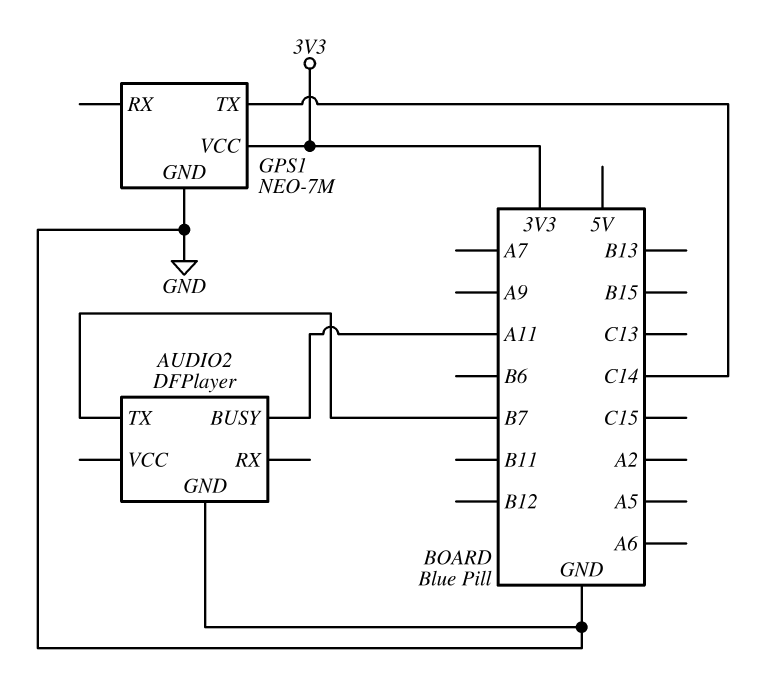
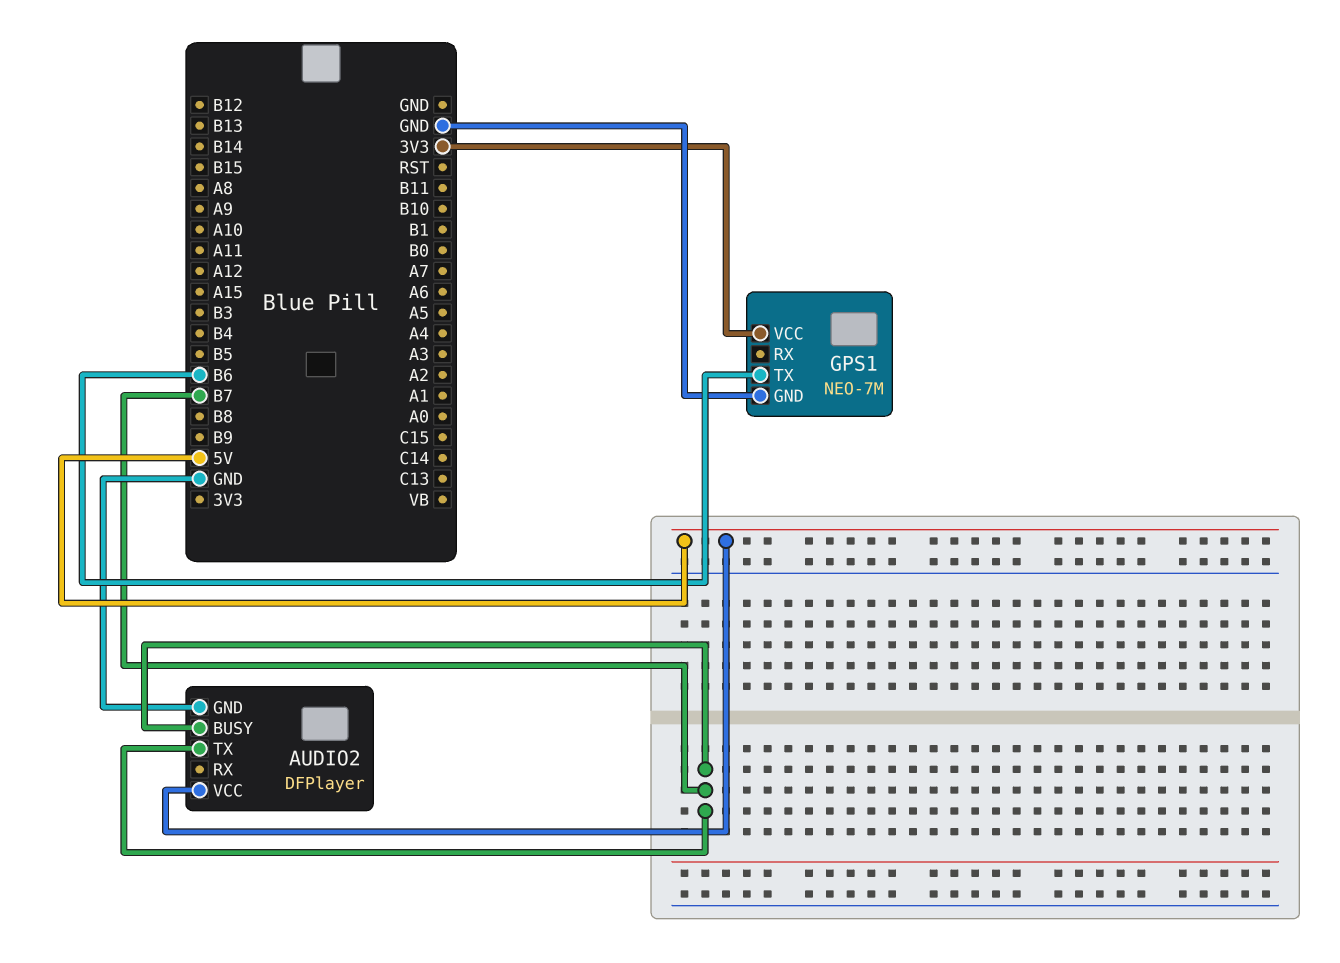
AUDIO2 pin BUSY: A11 -> B7
AUDIO2 pin VCC: none -> 5V
GPS1 pin TX: C14 -> B6

